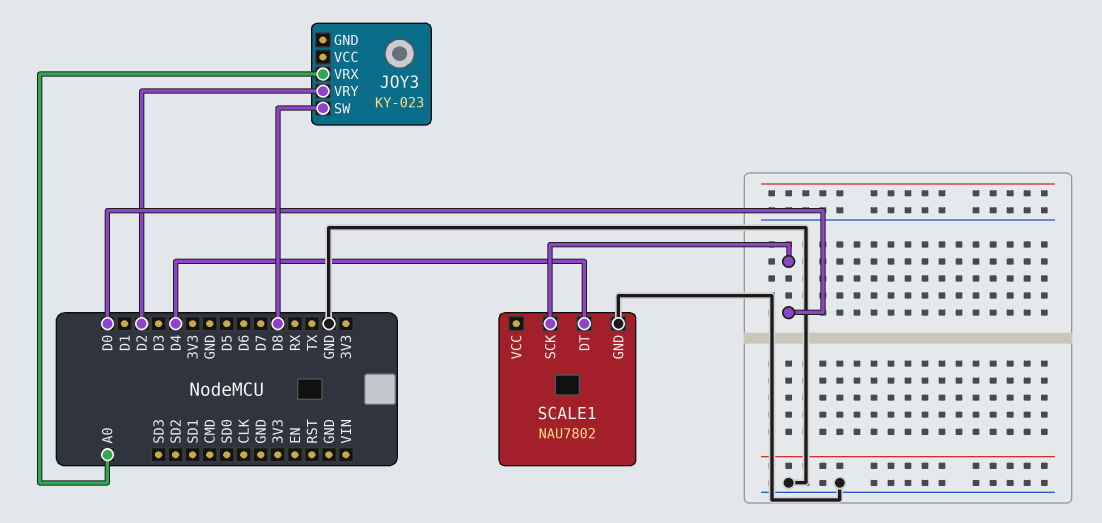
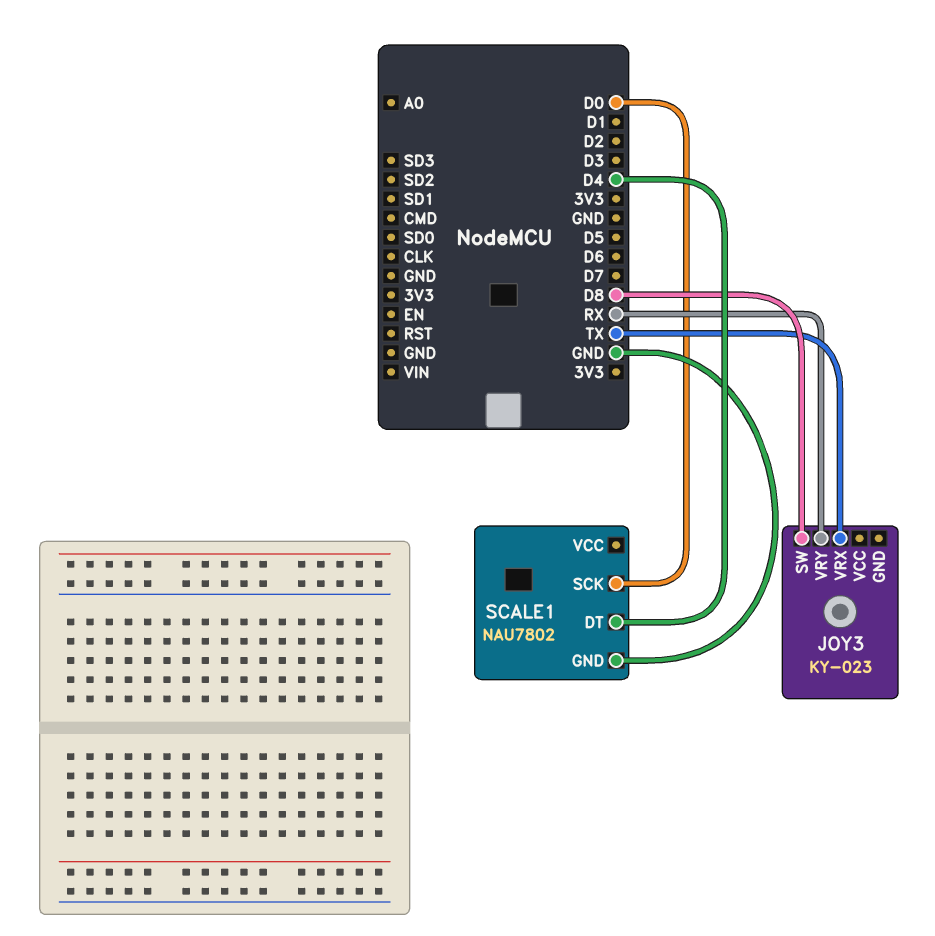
JOY3 pin VRX: A0 -> TX
JOY3 pin VRY: D2 -> RX

